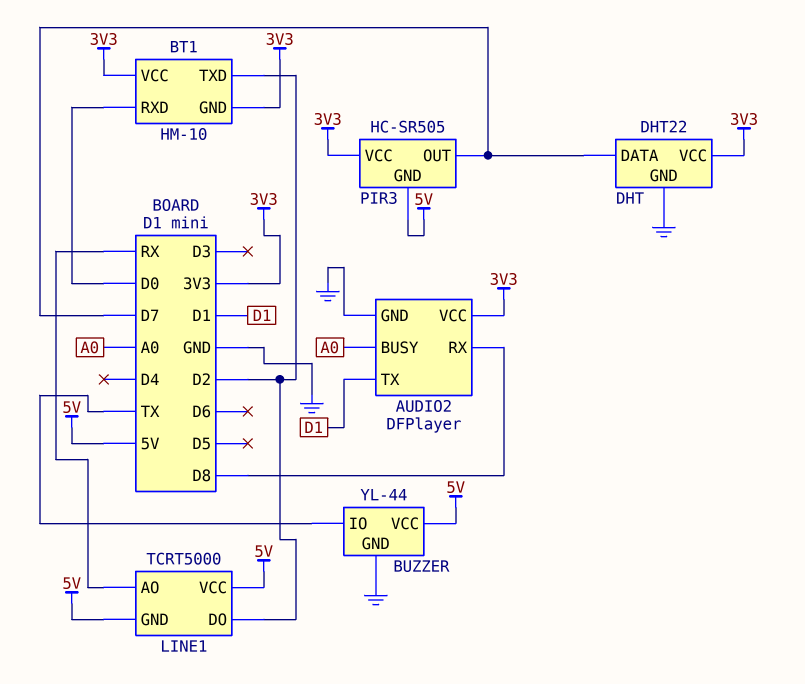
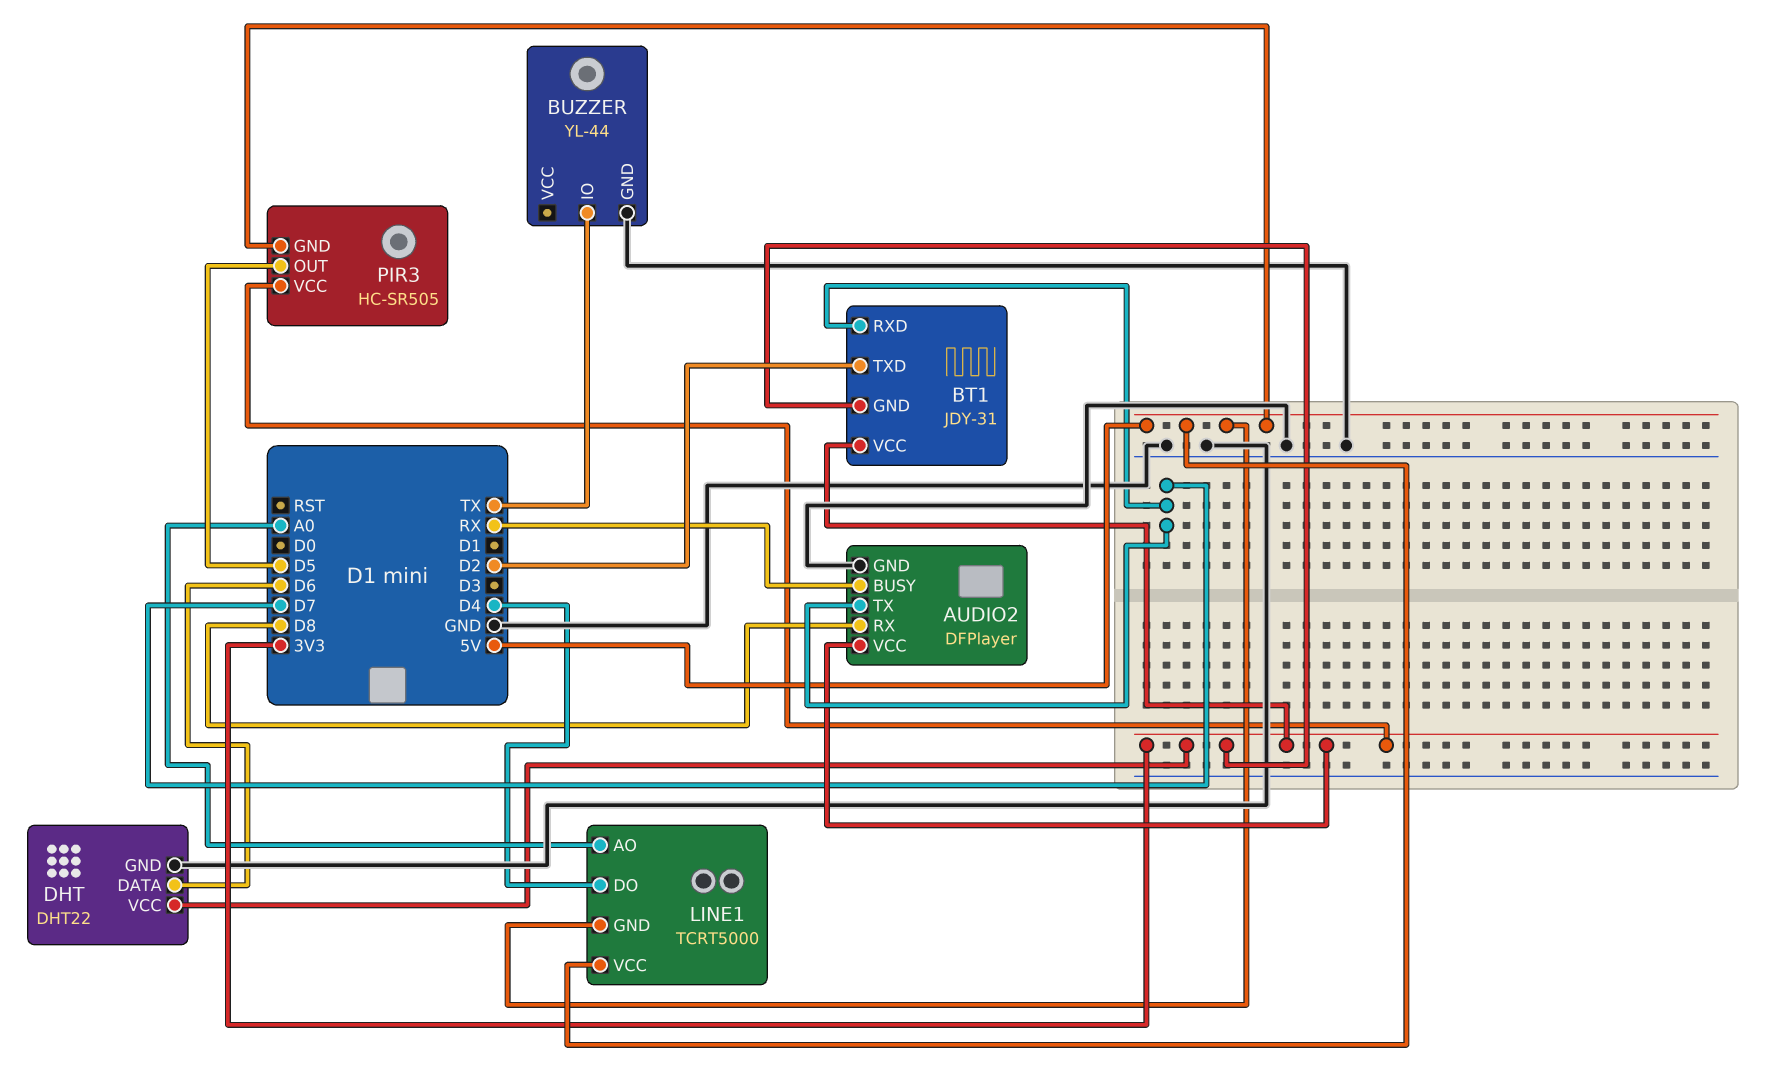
AUDIO2 pin BUSY: A0 -> RX
AUDIO2 pin TX: D1 -> D7
BT1: HM-10 -> JDY-31
BT1 pin RXD: D0 -> D7
BUZZER pin VCC: 5V -> none
DHT pin DATA: D7 -> D6
LINE1 pin AO: RX -> A0
LINE1 pin DO: D2 -> D4
PIR3 pin OUT: D7 -> D5

